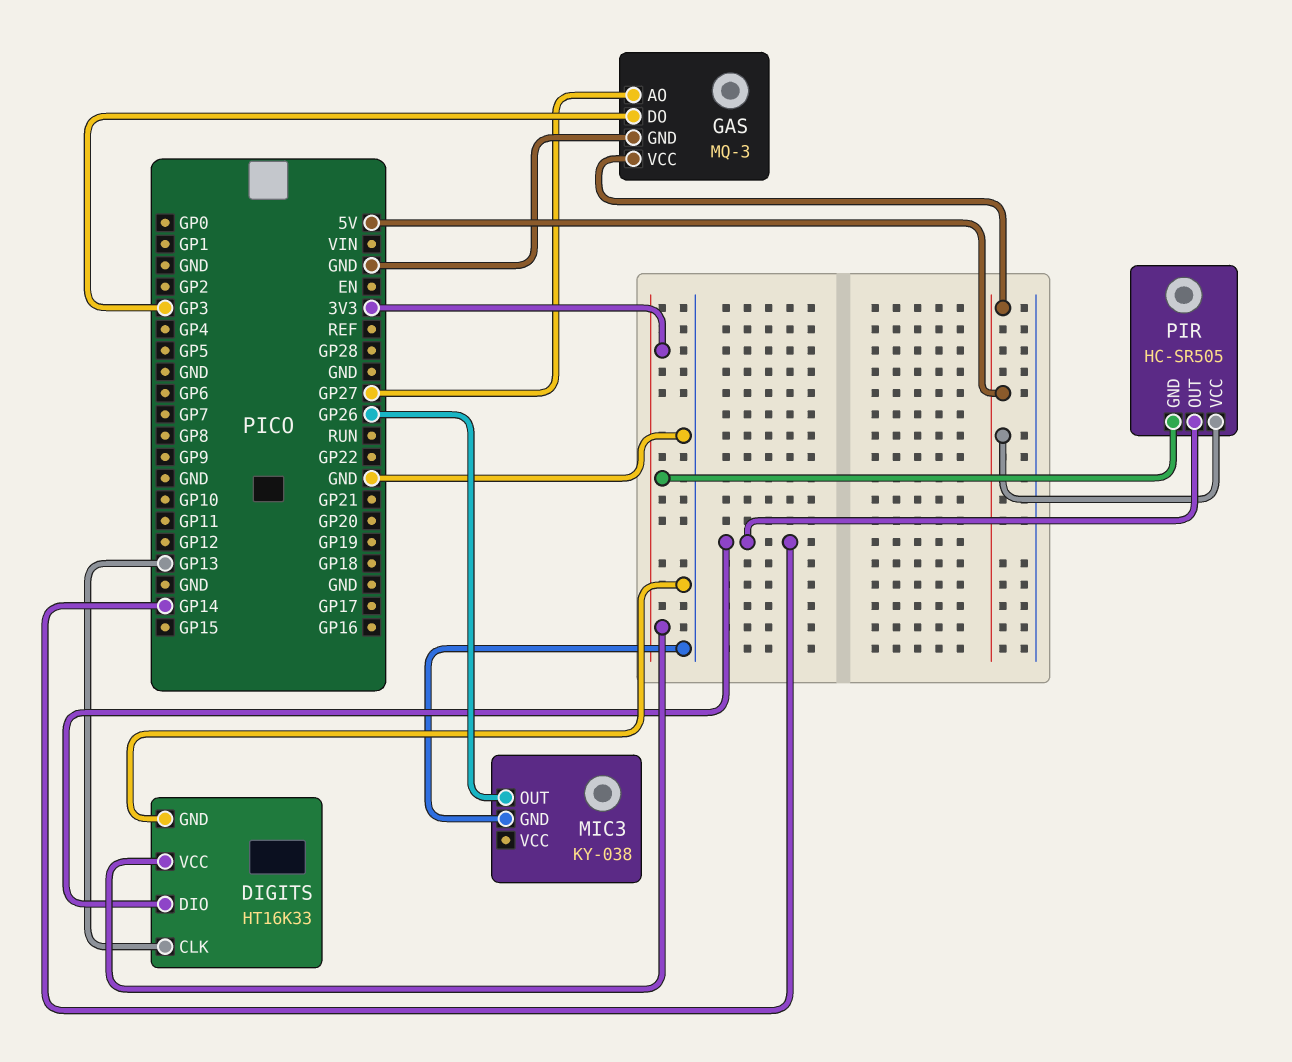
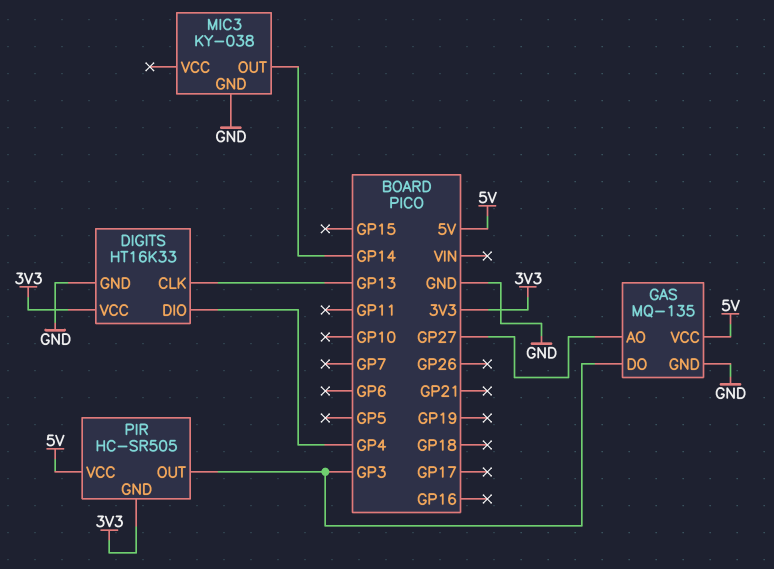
DIGITS pin DIO: GP14 -> GP4
GAS: MQ-3 -> MQ-135
MIC3 pin OUT: GP26 -> GP14
PIR pin OUT: GP14 -> GP3

